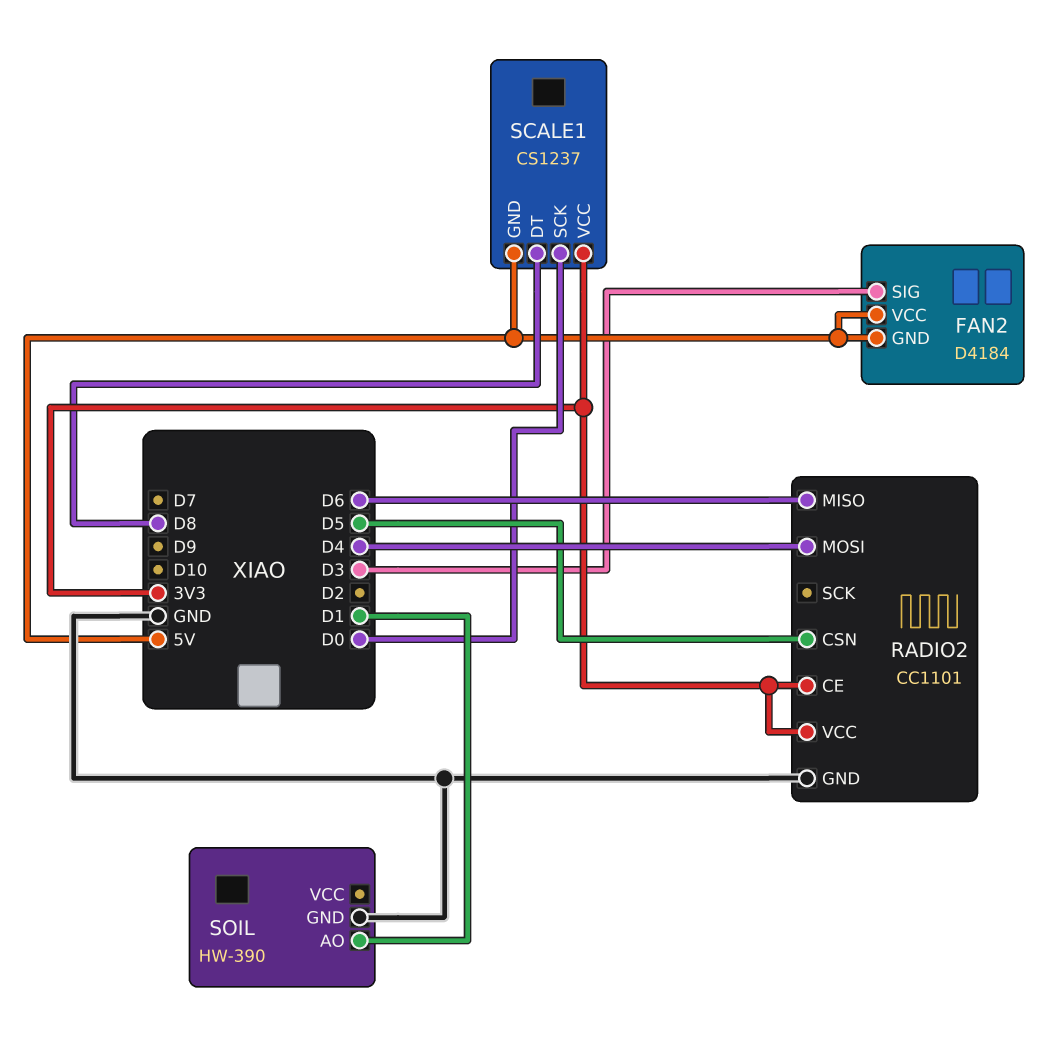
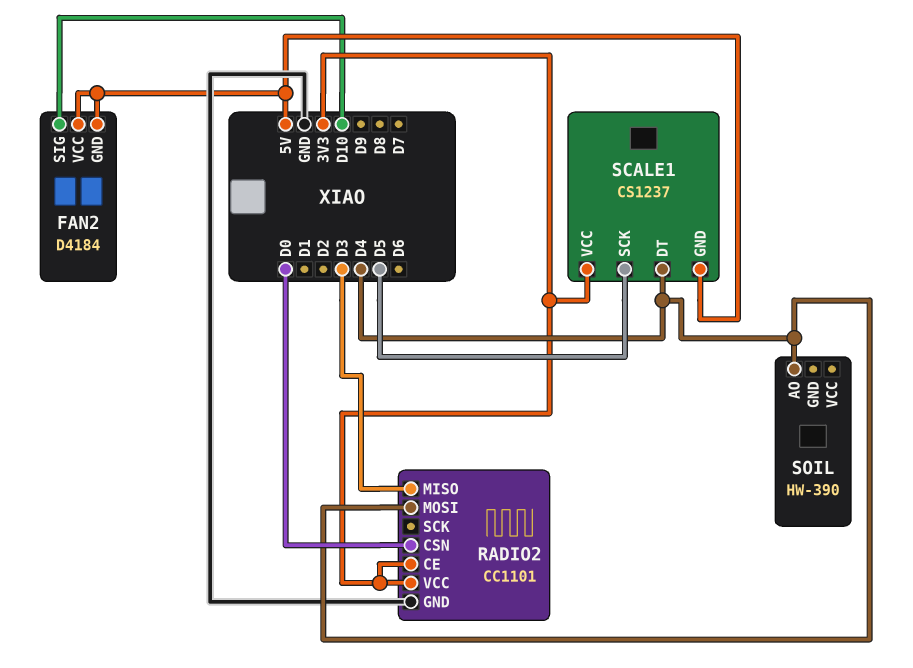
FAN2 pin SIG: D3 -> D10
RADIO2 pin CSN: D5 -> D0
RADIO2 pin MISO: D6 -> D3
SCALE1 pin DT: D8 -> D4
SCALE1 pin SCK: D0 -> D5
SOIL pin AO: D1 -> D4
SOIL pin GND: GND -> none

